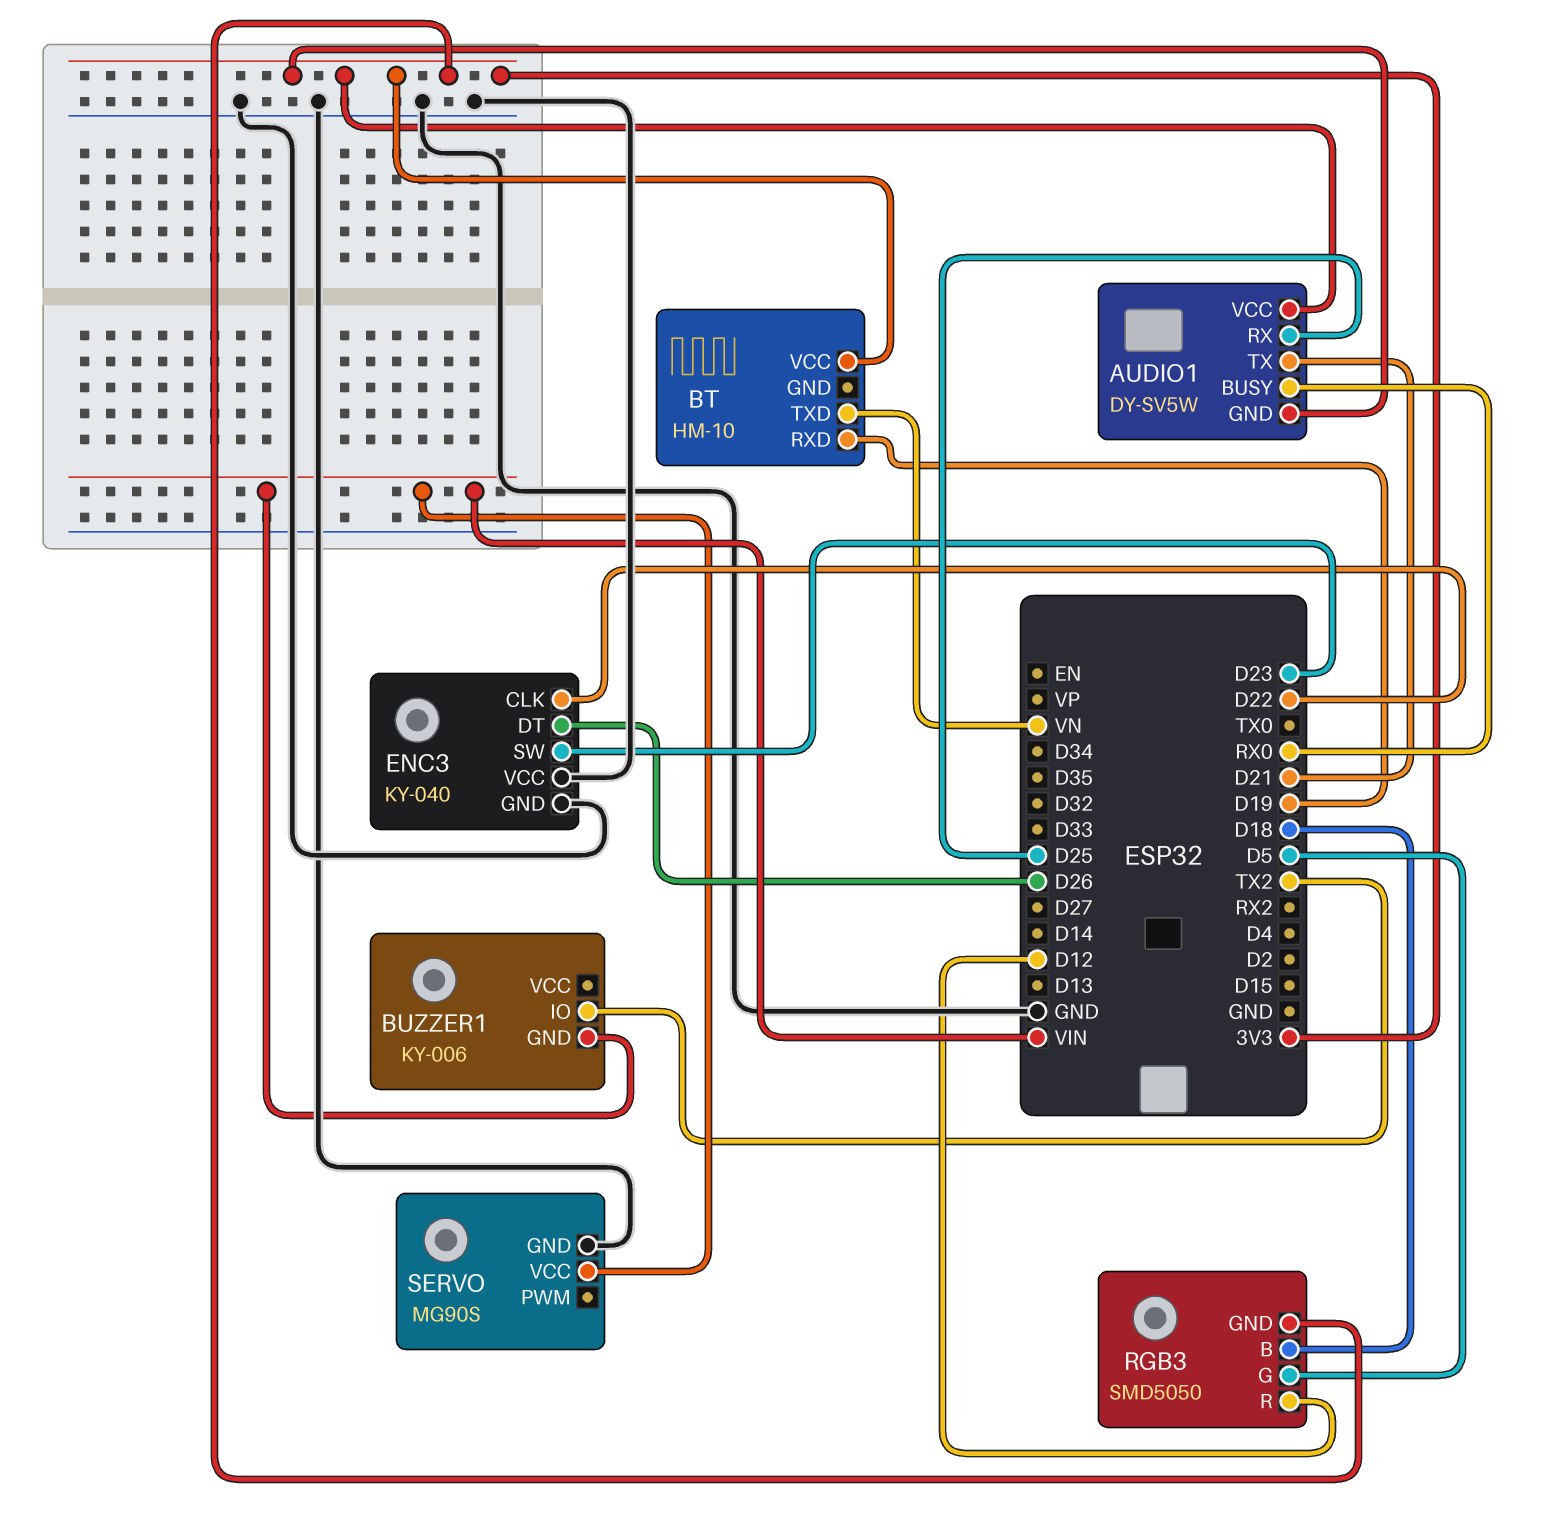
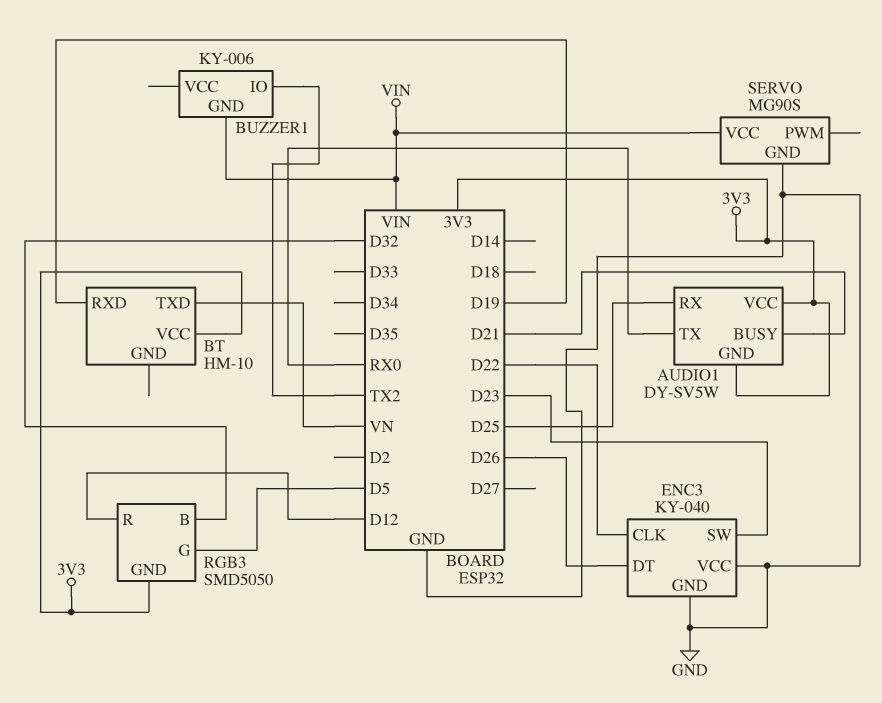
AUDIO1 pin BUSY: RX0 -> D21
AUDIO1 pin TX: D21 -> RX0
RGB3 pin B: D18 -> D32

